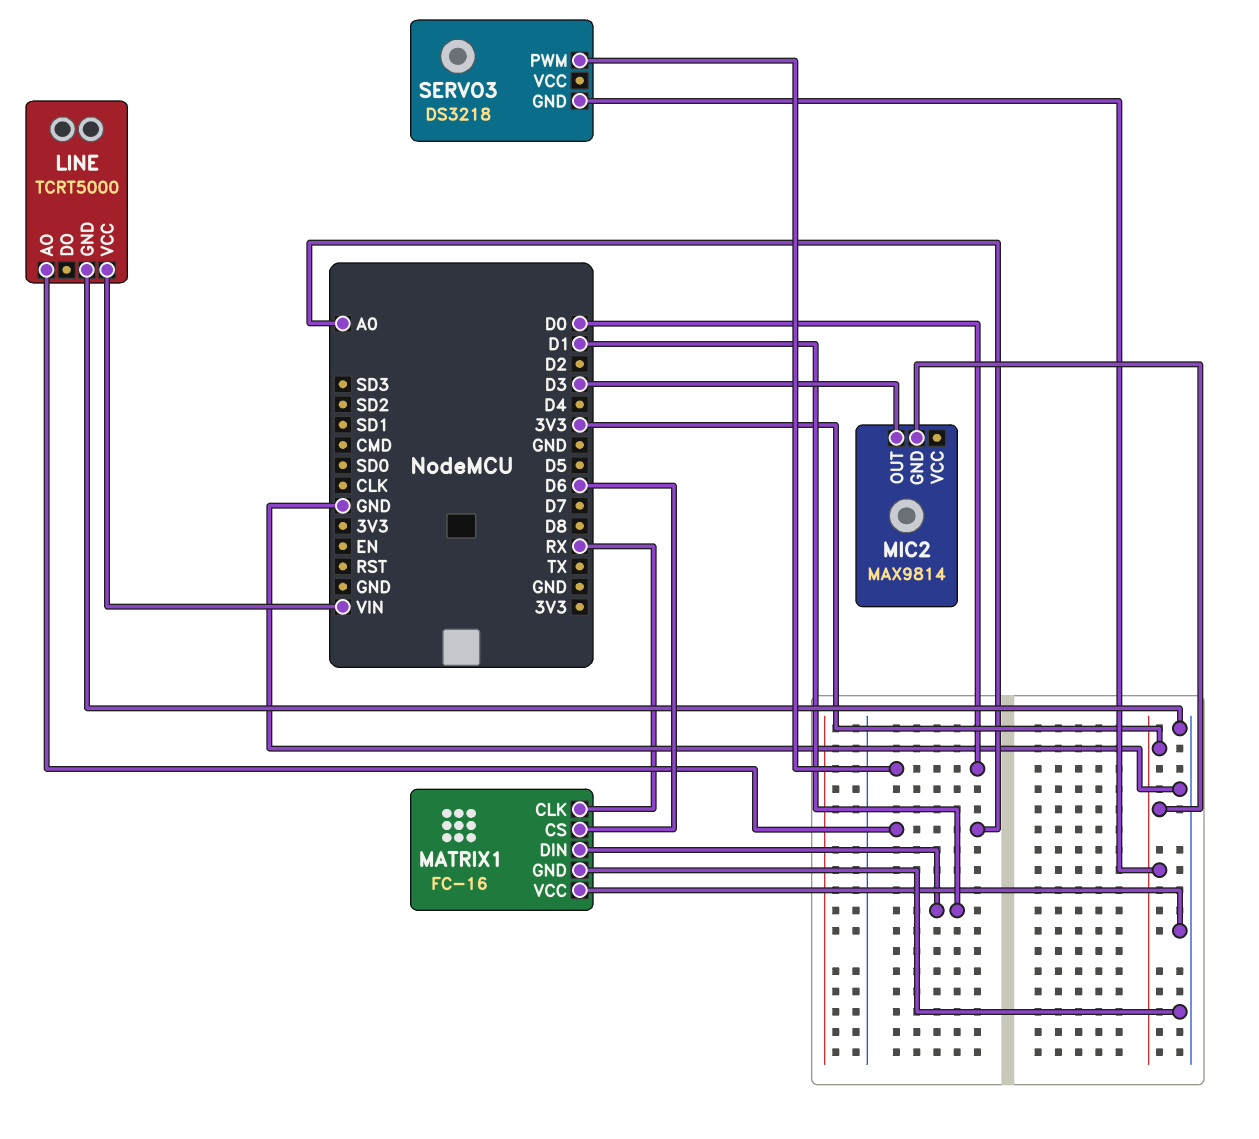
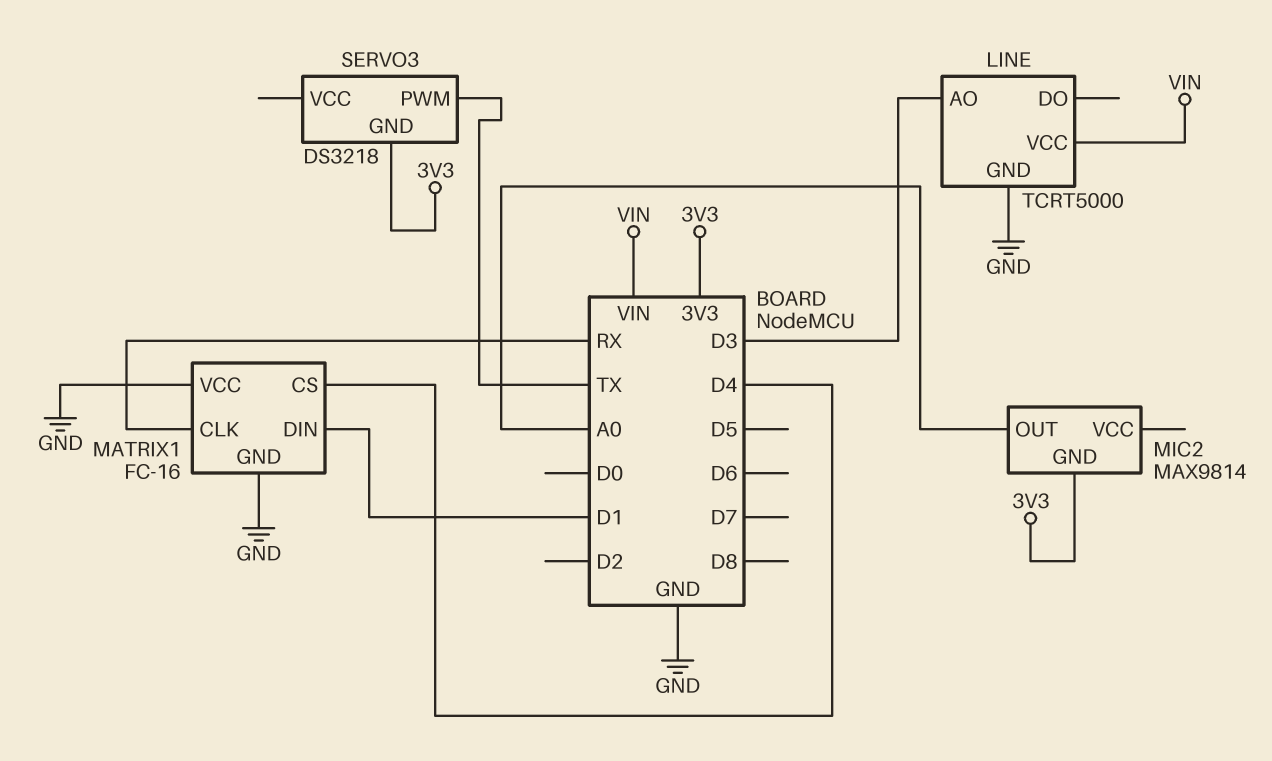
LINE pin AO: A0 -> D3
MATRIX1 pin CS: D6 -> D4
MIC2 pin OUT: D3 -> A0
SERVO3 pin PWM: D0 -> TX

